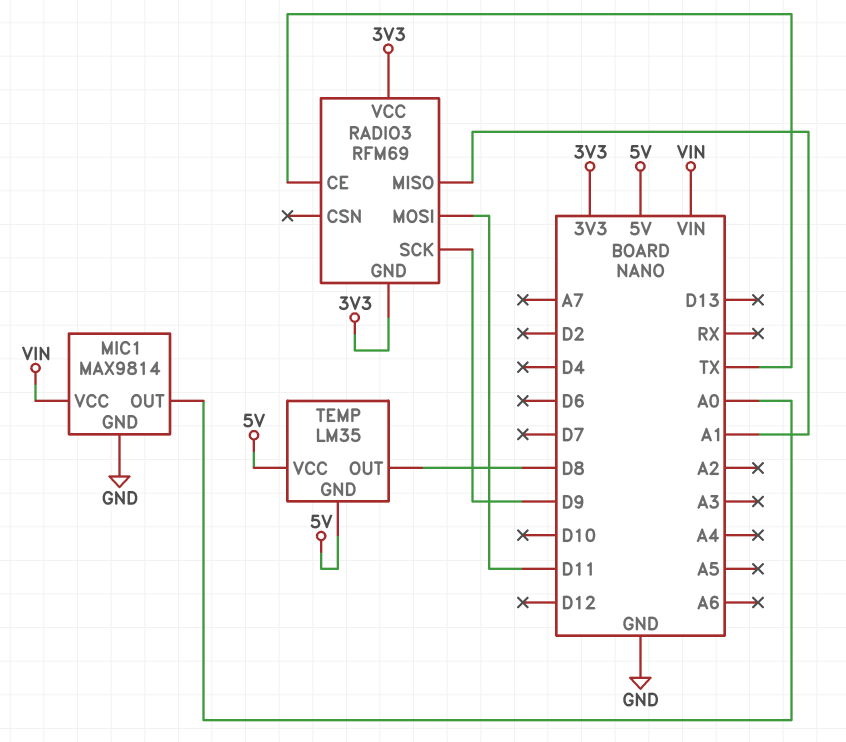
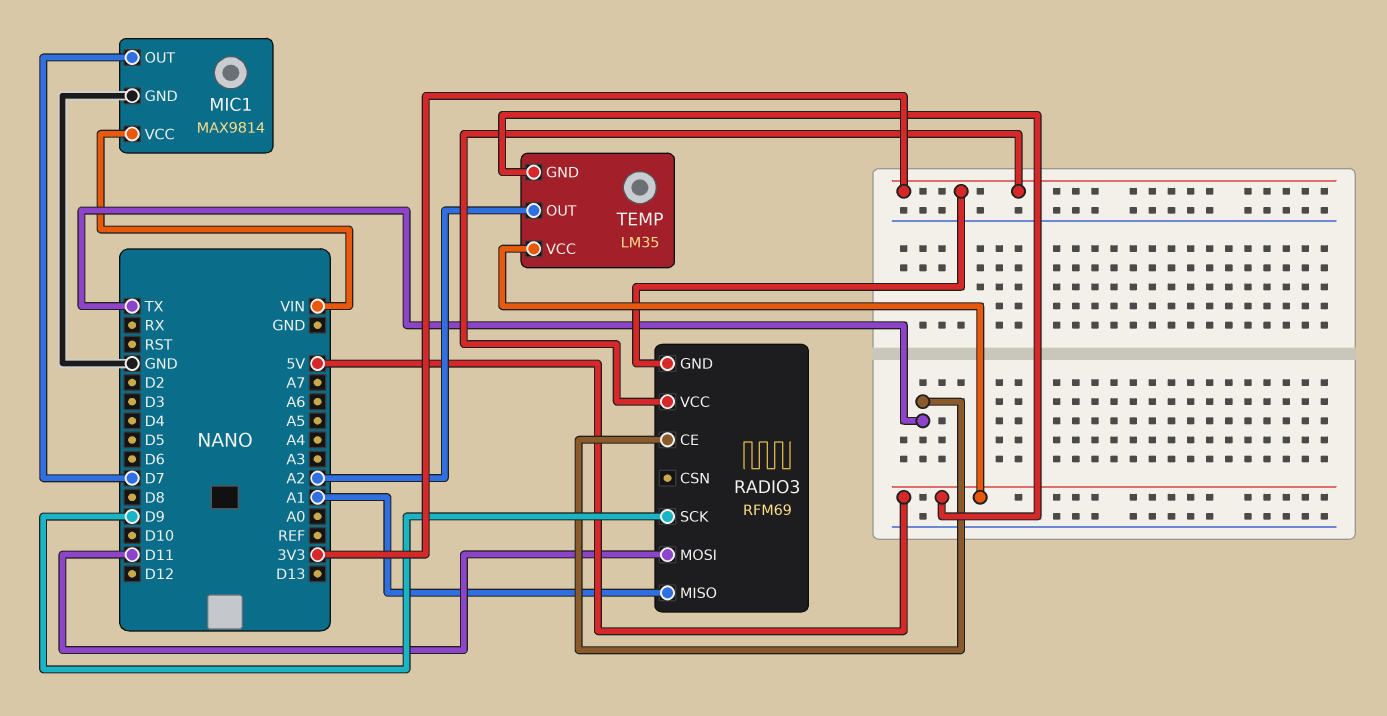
MIC1 pin OUT: A0 -> D7
TEMP pin OUT: D8 -> A2

